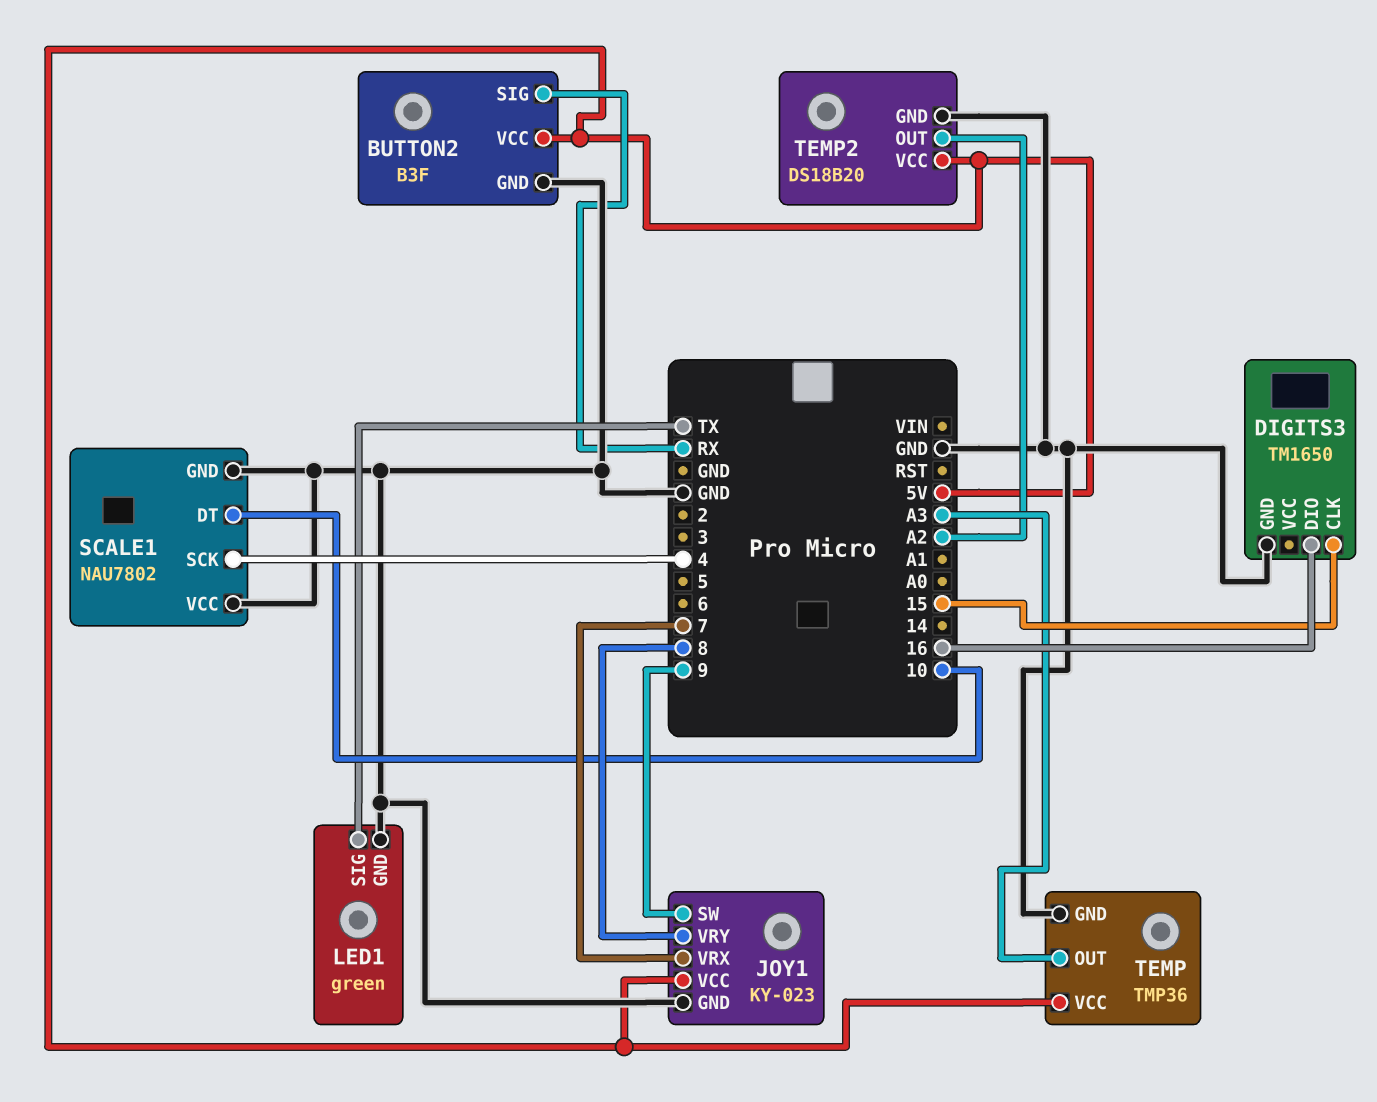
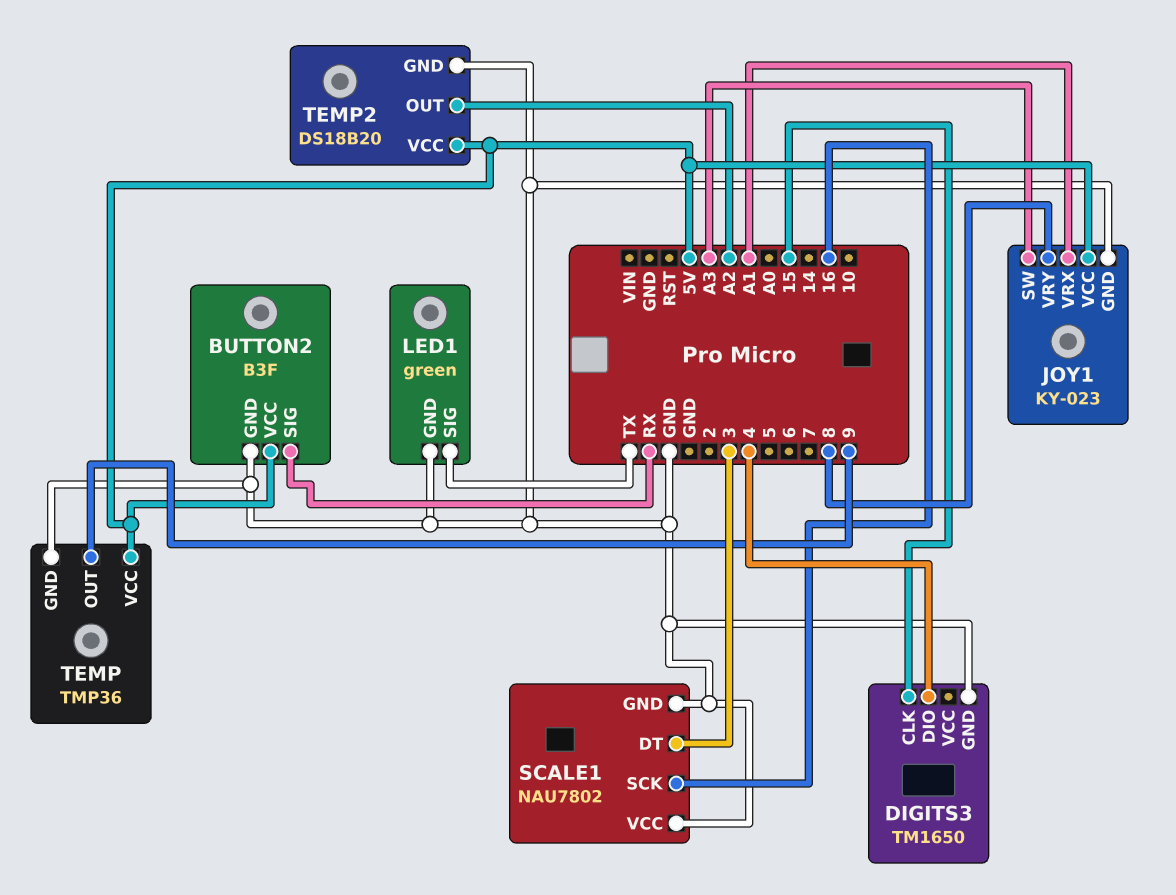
DIGITS3 pin DIO: 16 -> 4
JOY1 pin SW: 9 -> A3
JOY1 pin VRX: 7 -> A1
SCALE1 pin DT: 10 -> 3
SCALE1 pin SCK: 4 -> 16
TEMP pin OUT: A3 -> 9

